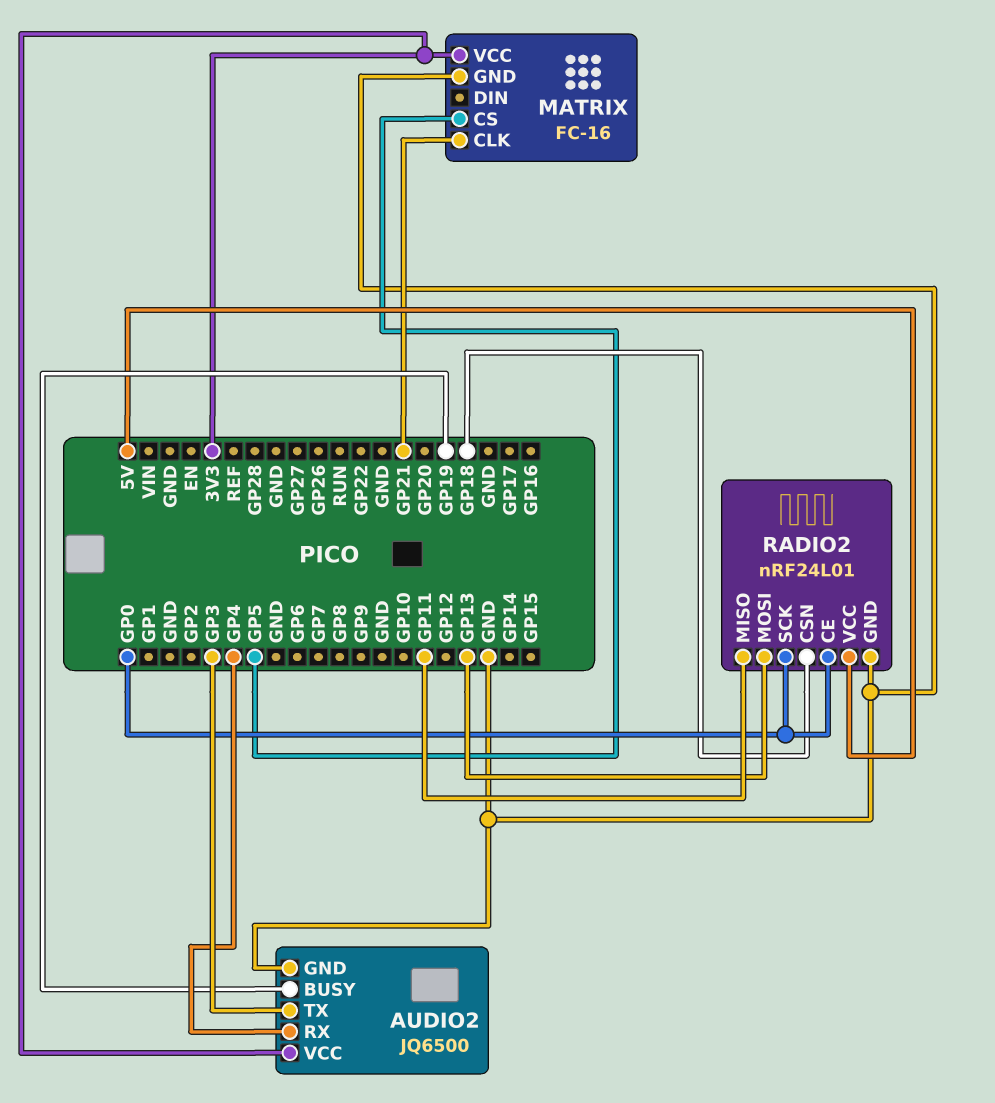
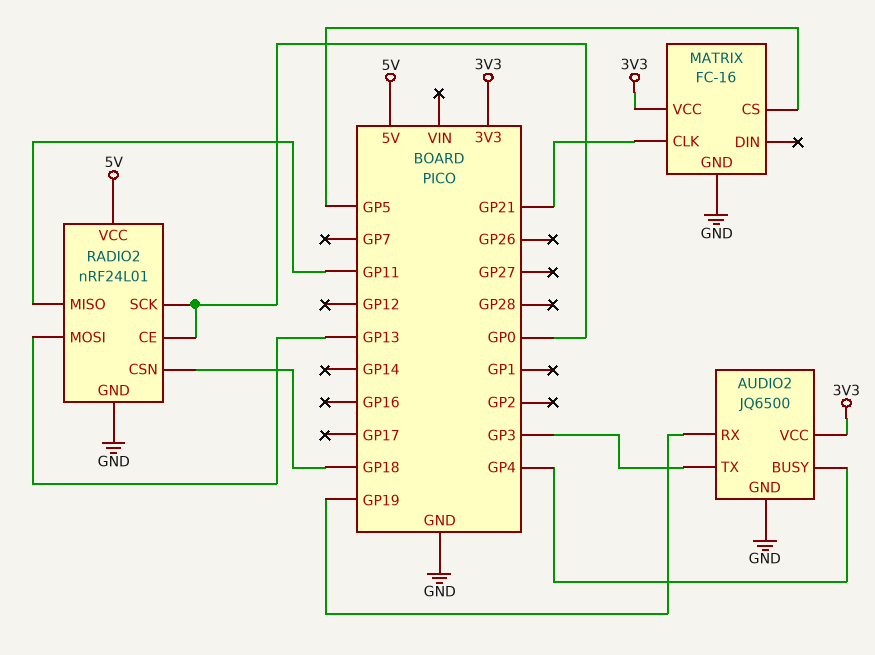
AUDIO2 pin BUSY: GP19 -> GP4
AUDIO2 pin RX: GP4 -> GP19

